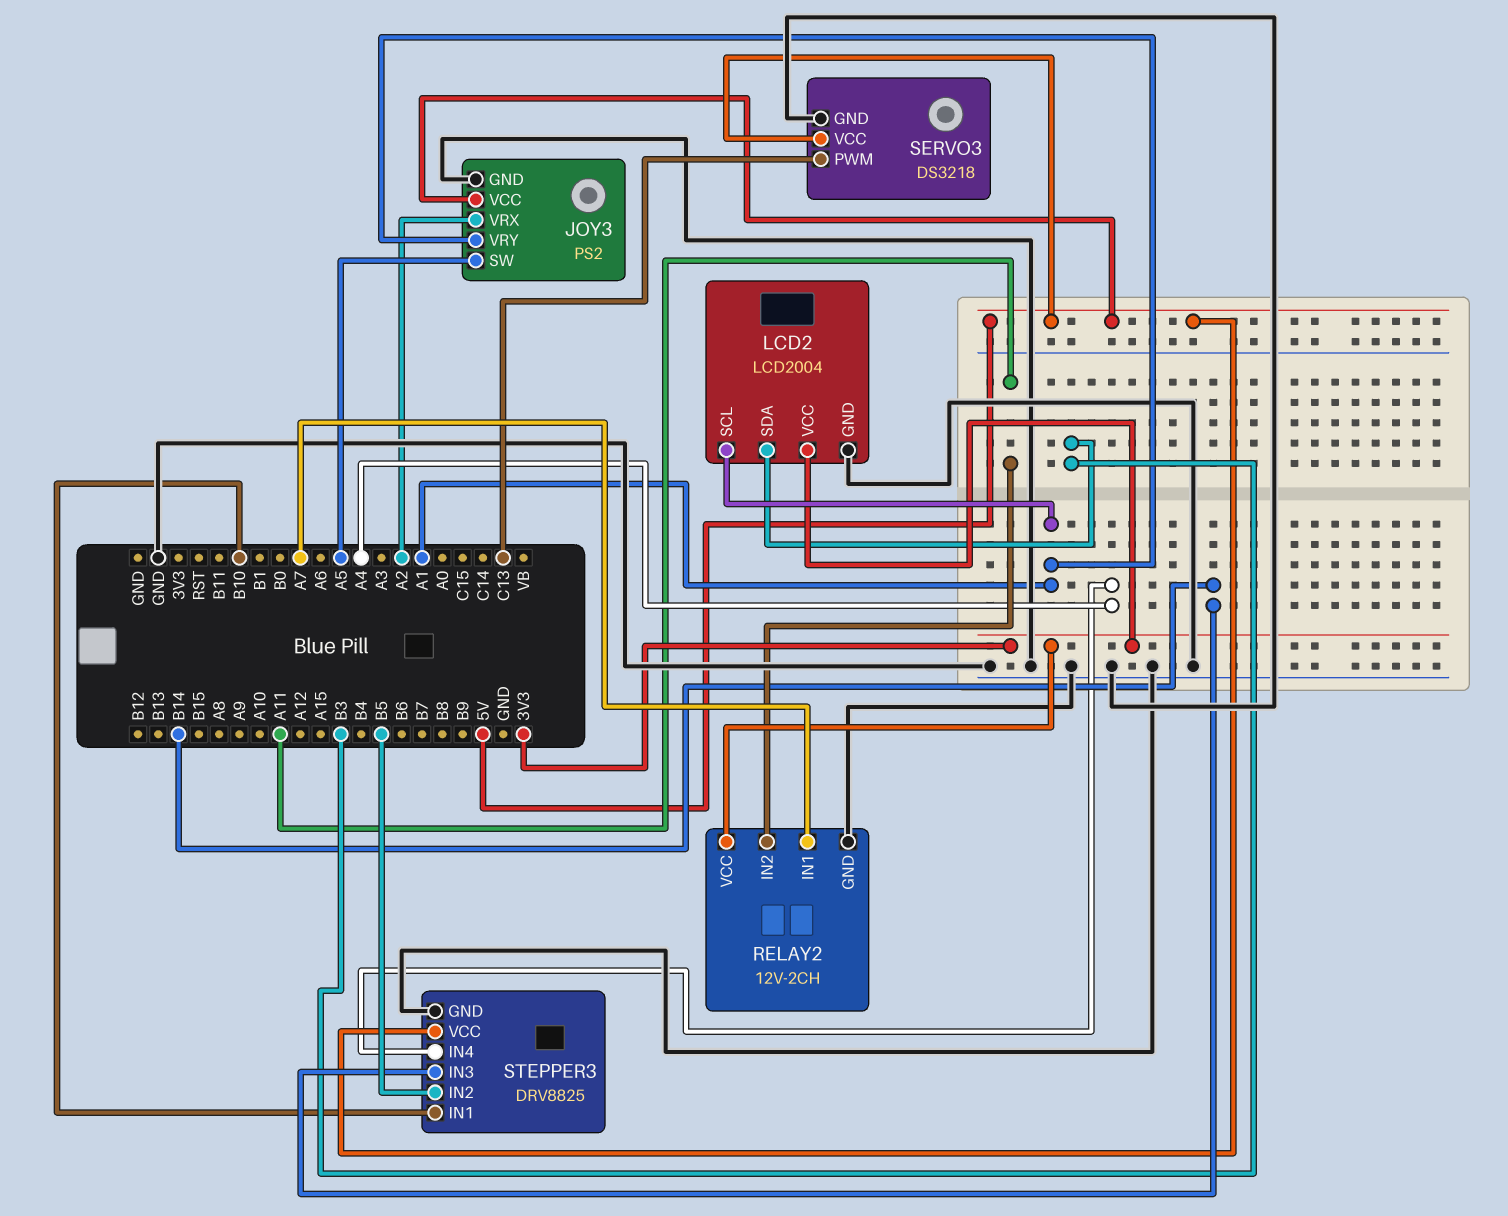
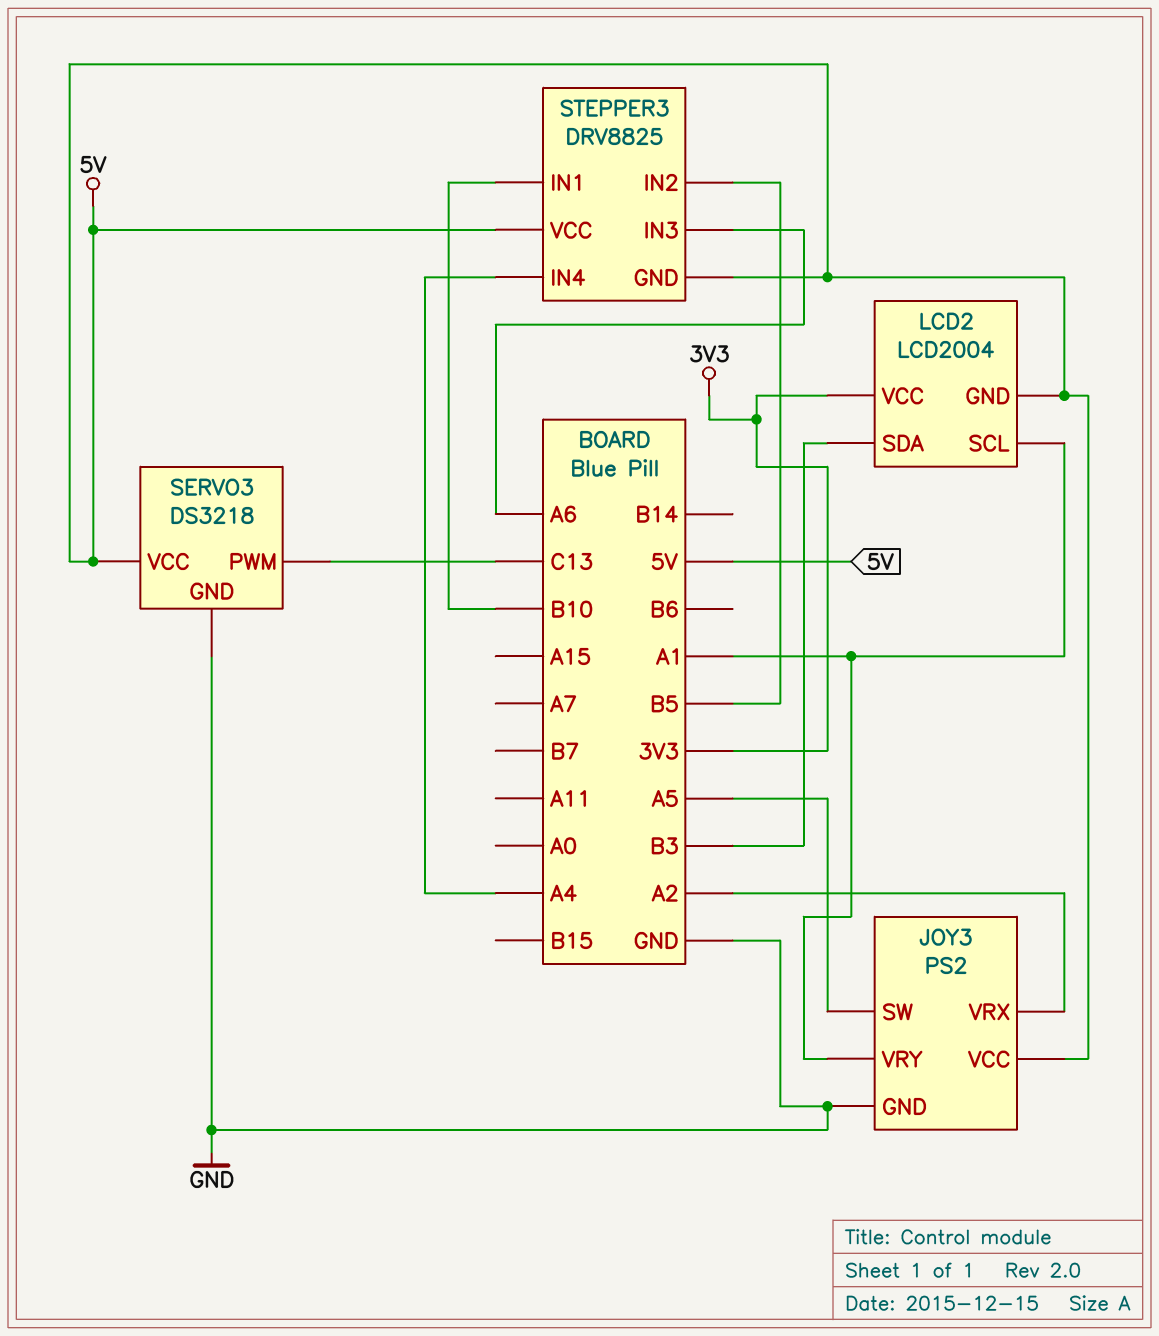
LCD2 pin GND: GND -> 5V
RELAY2: 12V-2CH -> none
RELAY2 pin GND: GND -> none
RELAY2 pin IN1: A7 -> none
RELAY2 pin IN2: A11 -> none
RELAY2 pin VCC: 3V3 -> none
STEPPER3 pin GND: GND -> 5V
STEPPER3 pin IN3: B14 -> A6

